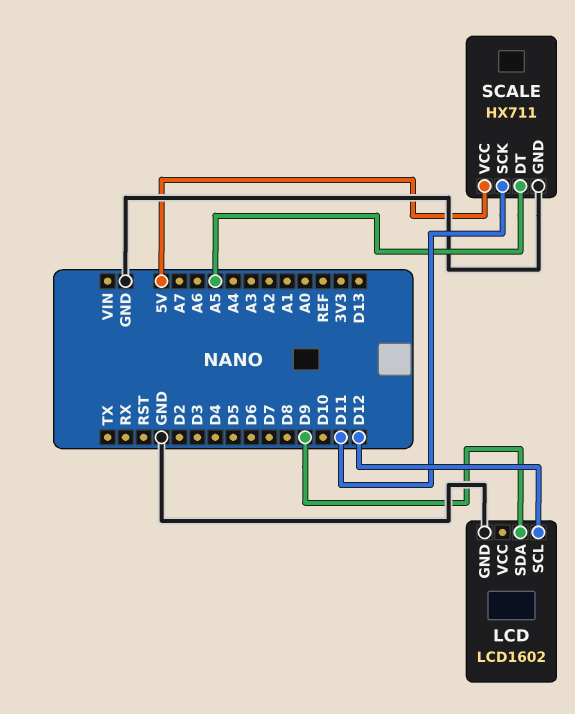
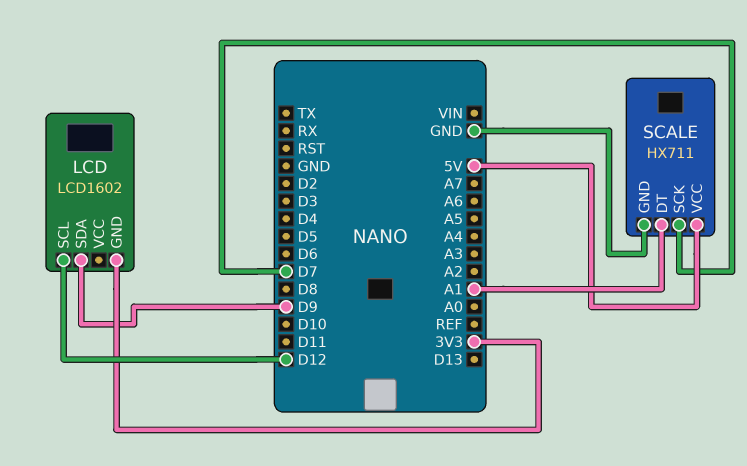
LCD pin GND: GND -> 3V3
SCALE pin DT: A5 -> A1
SCALE pin SCK: D11 -> D7

